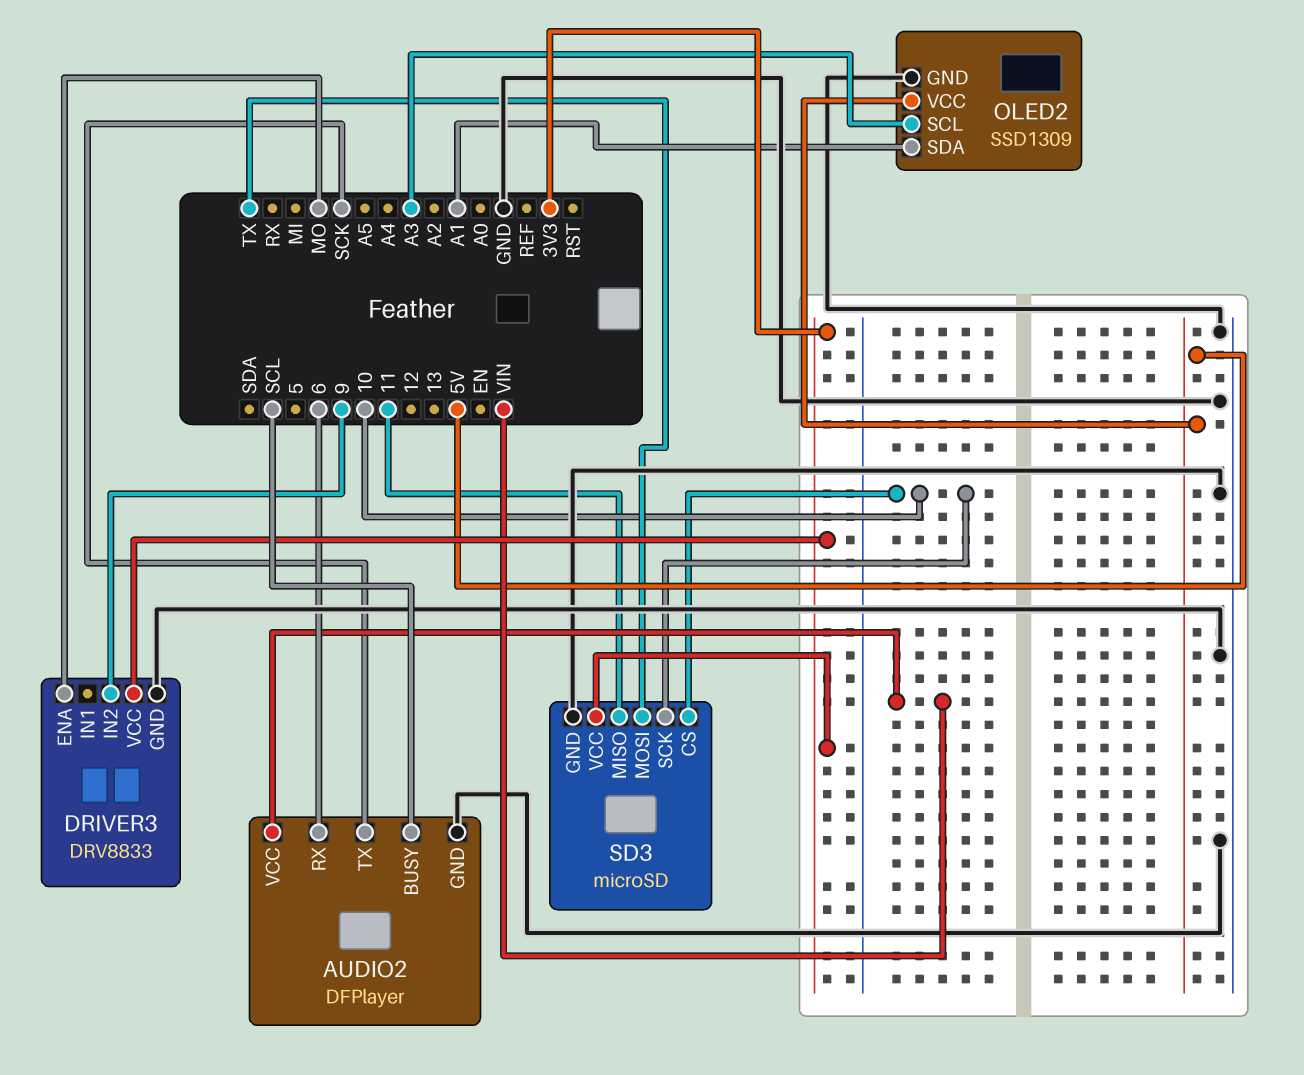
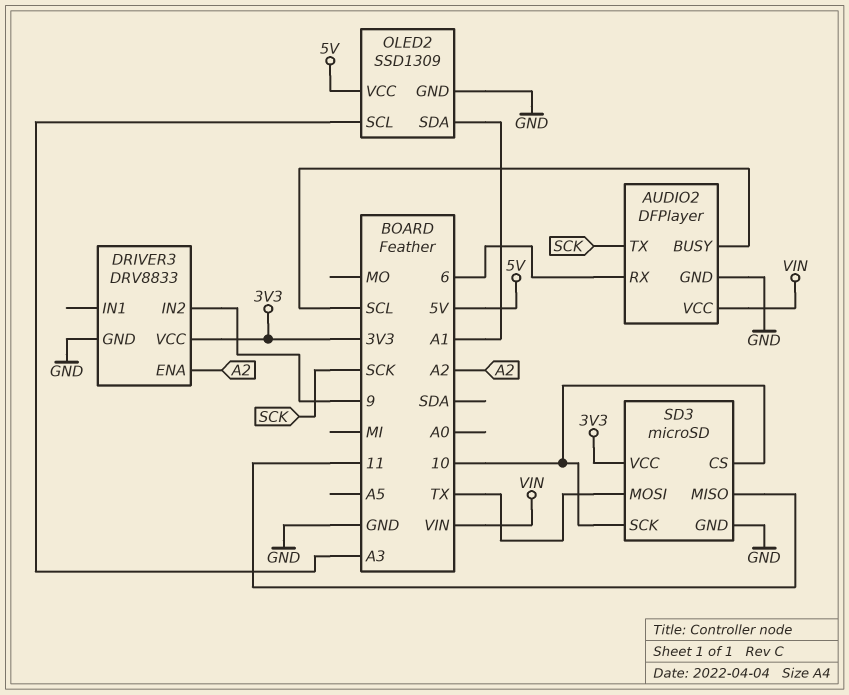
DRIVER3 pin ENA: MO -> A2

